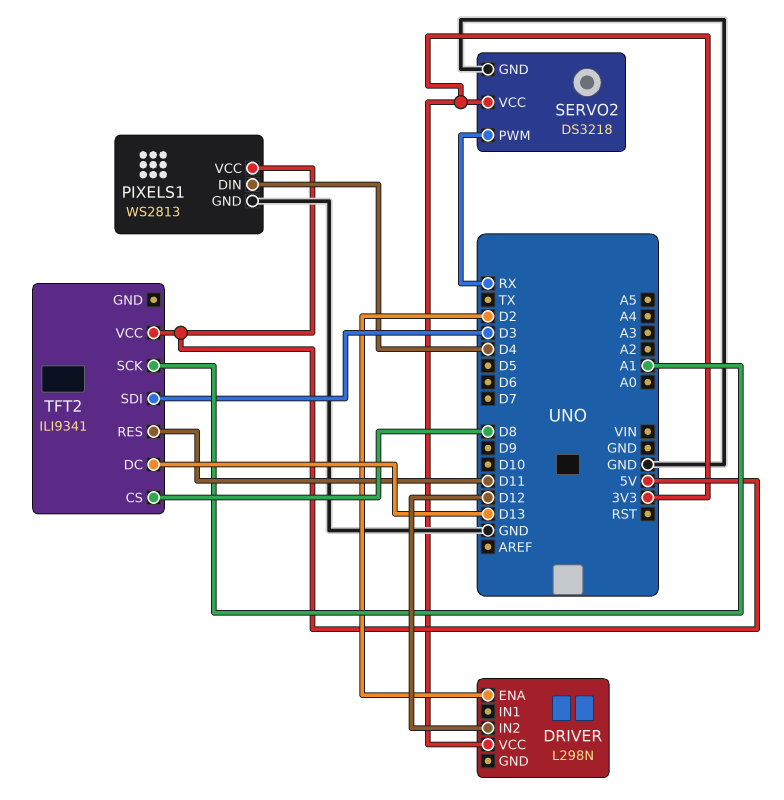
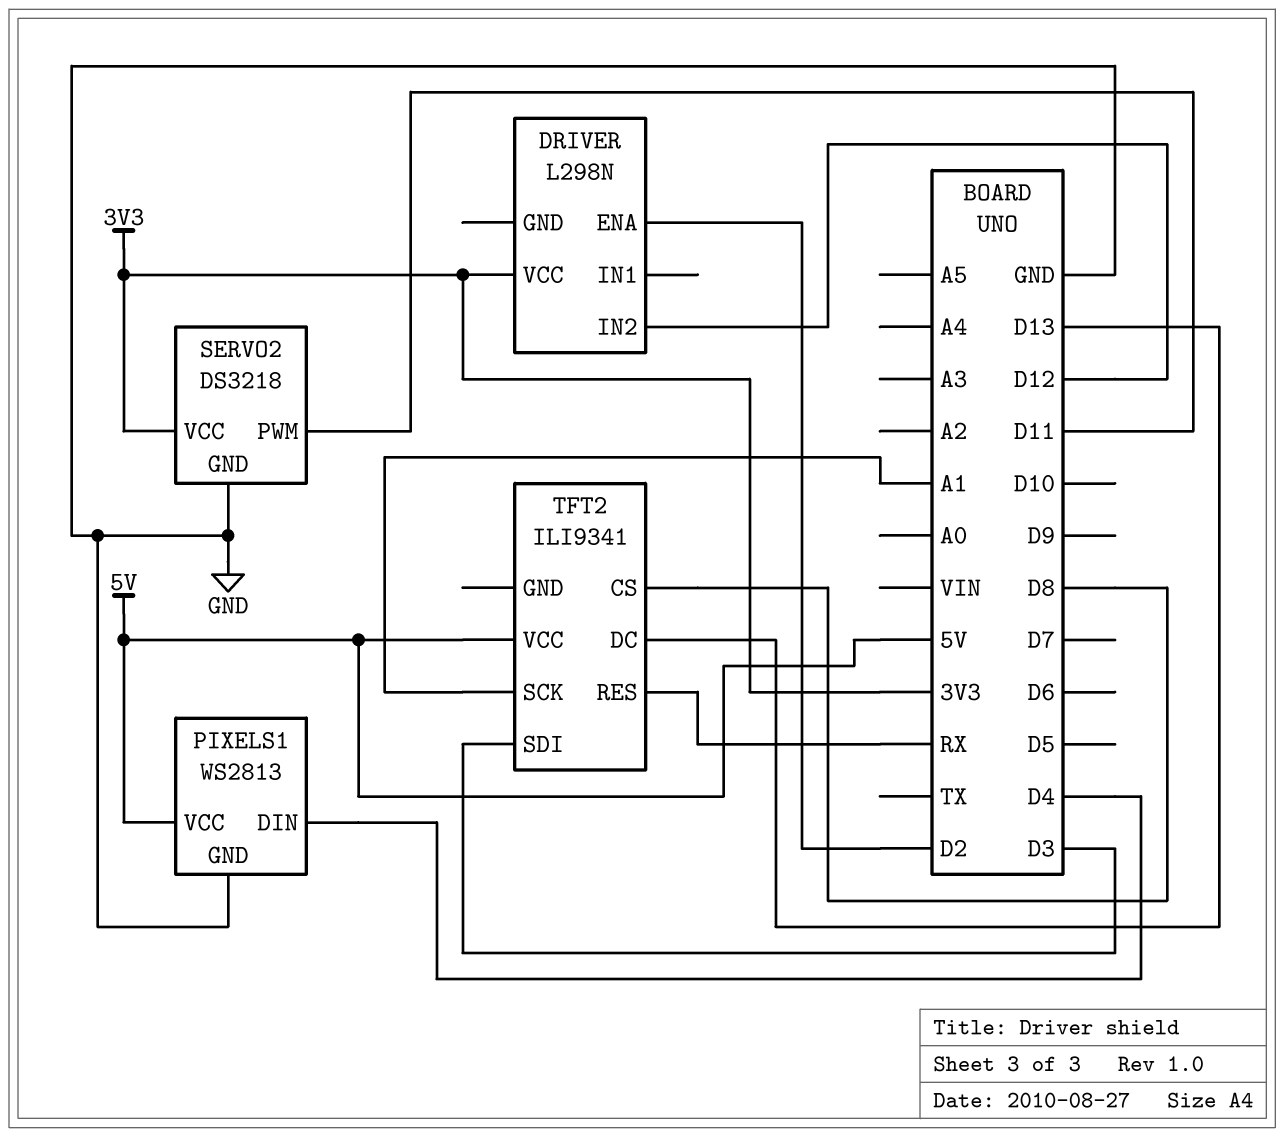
SERVO2 pin PWM: RX -> D11
TFT2 pin RES: D11 -> RX

